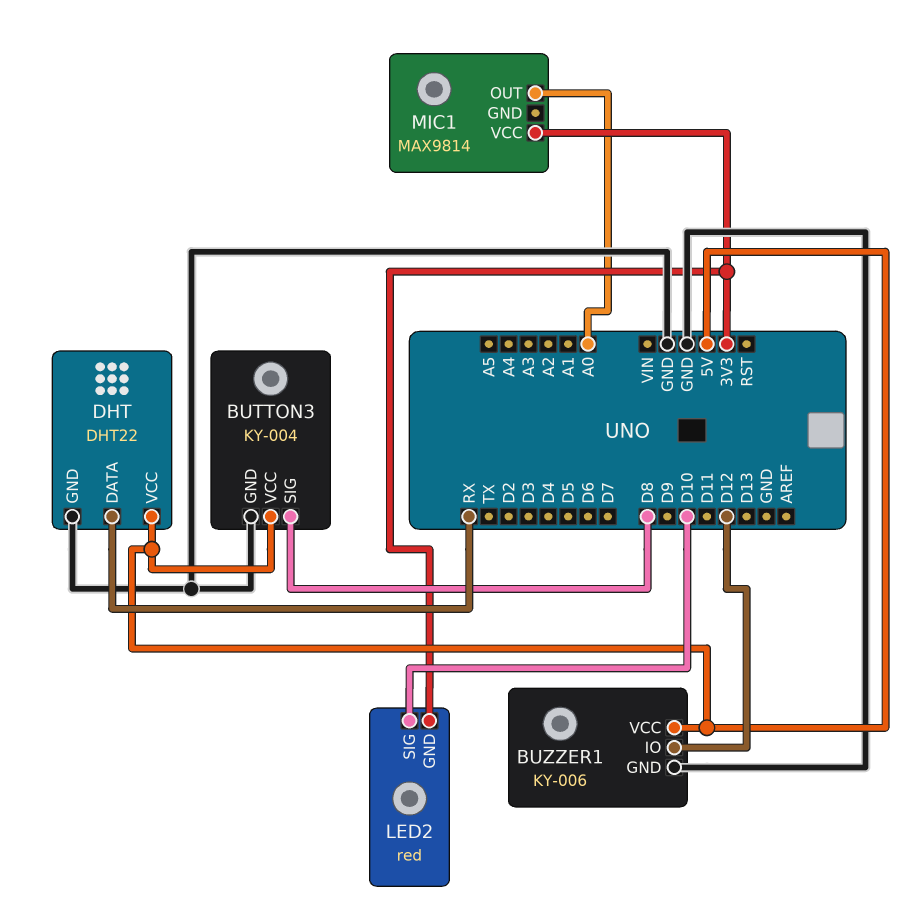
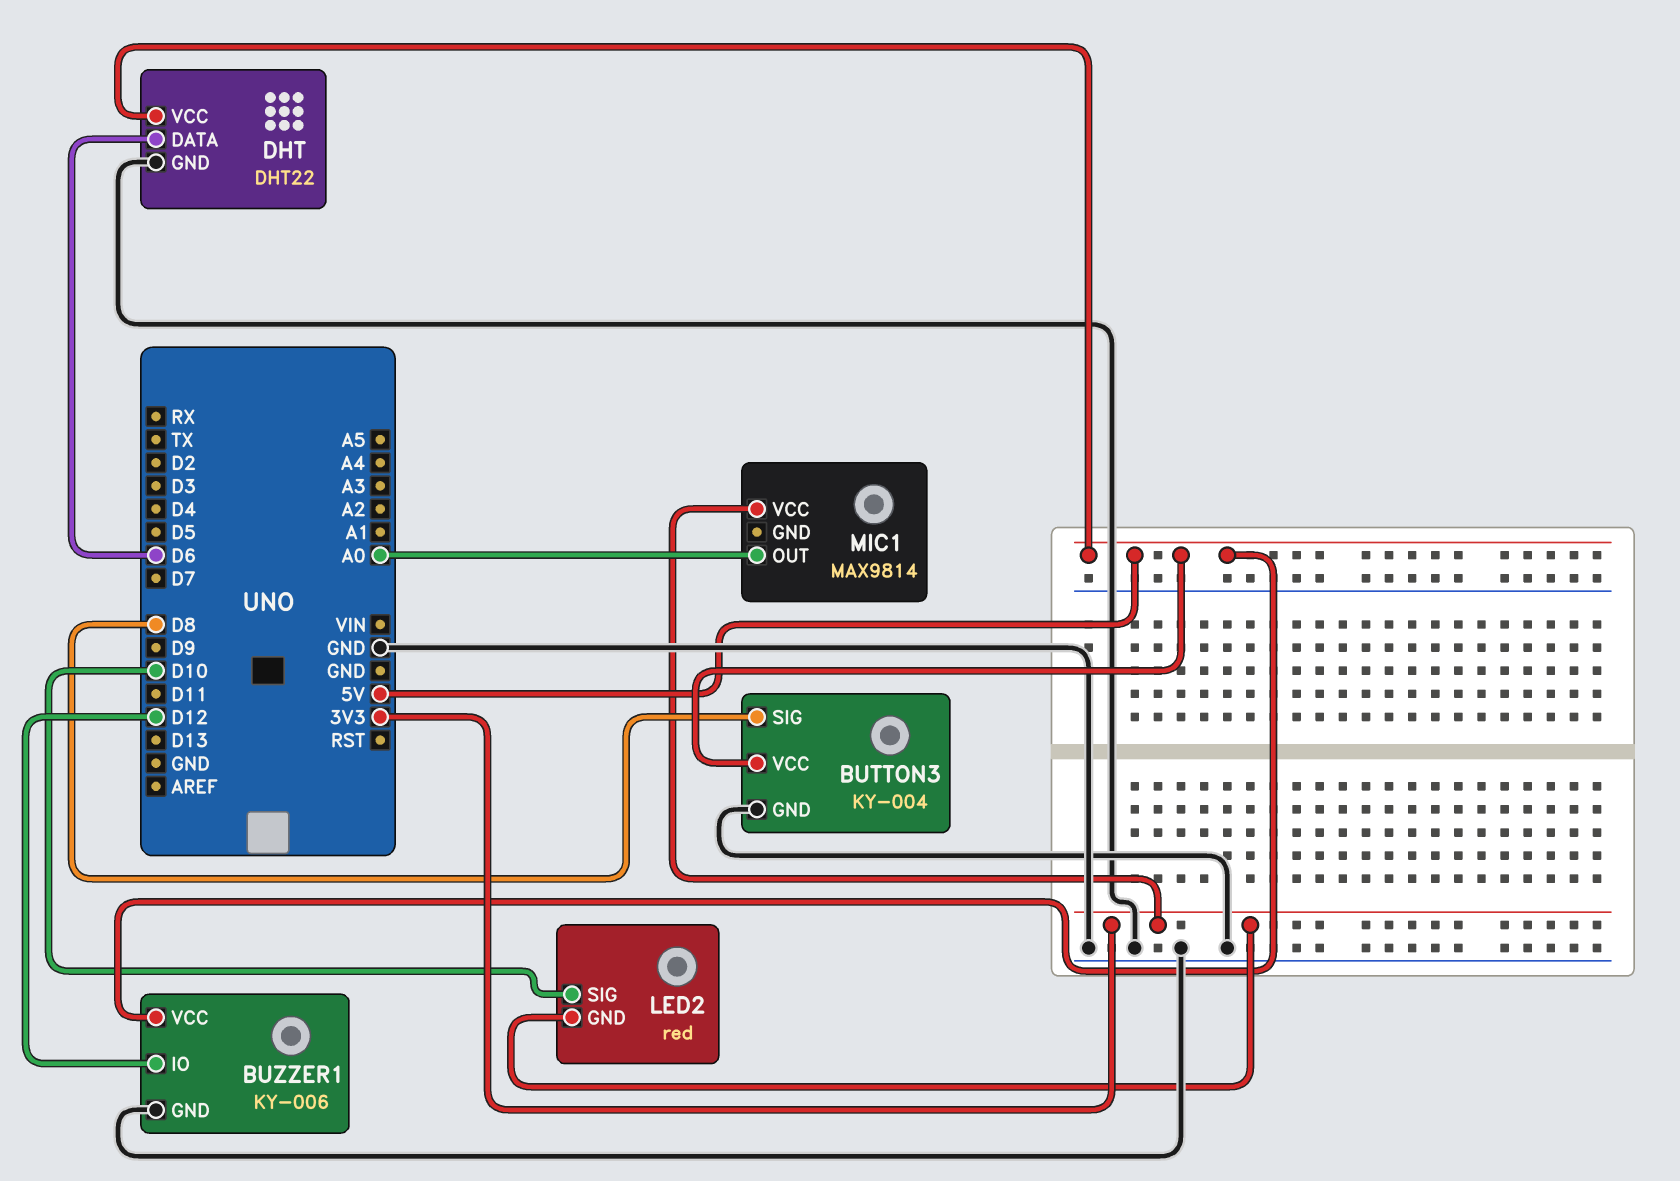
DHT pin DATA: RX -> D6

